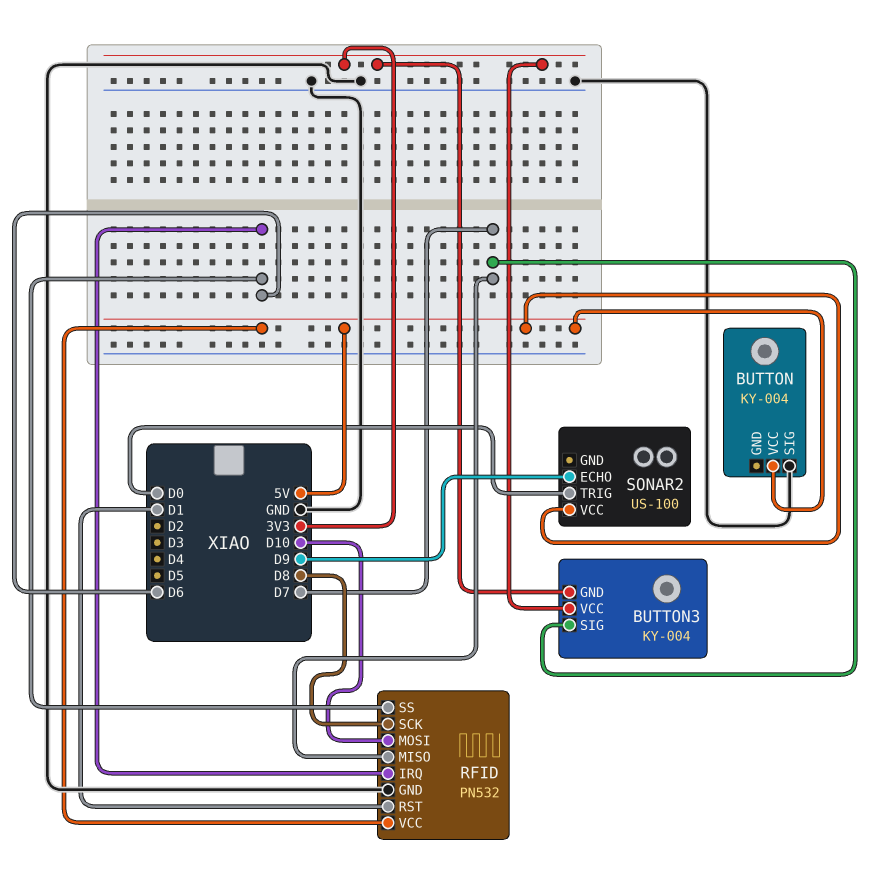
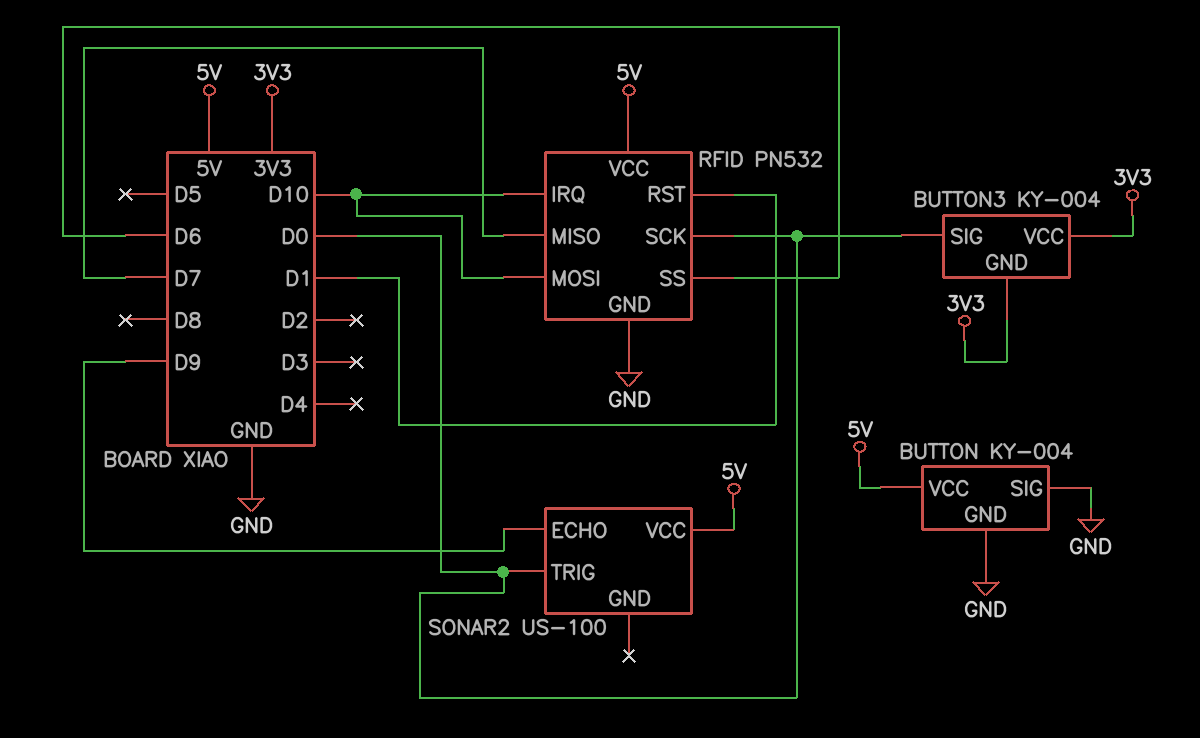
BUTTON pin GND: none -> GND
BUTTON3 pin SIG: D7 -> D0
RFID pin IRQ: D6 -> D10
RFID pin SCK: D8 -> D0

